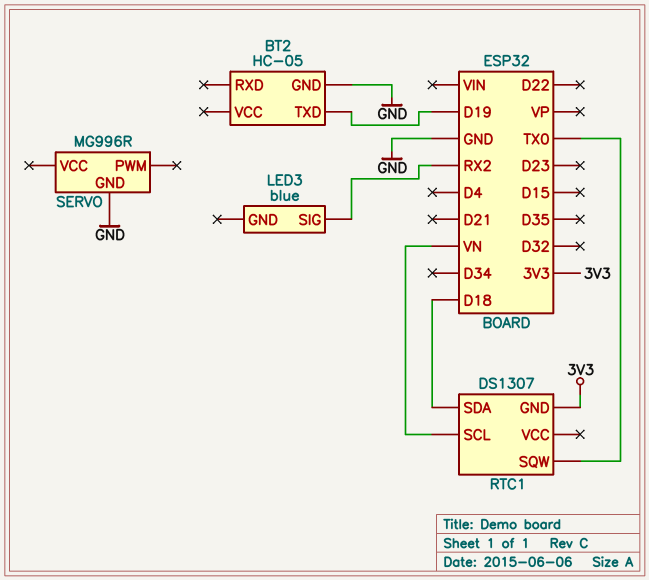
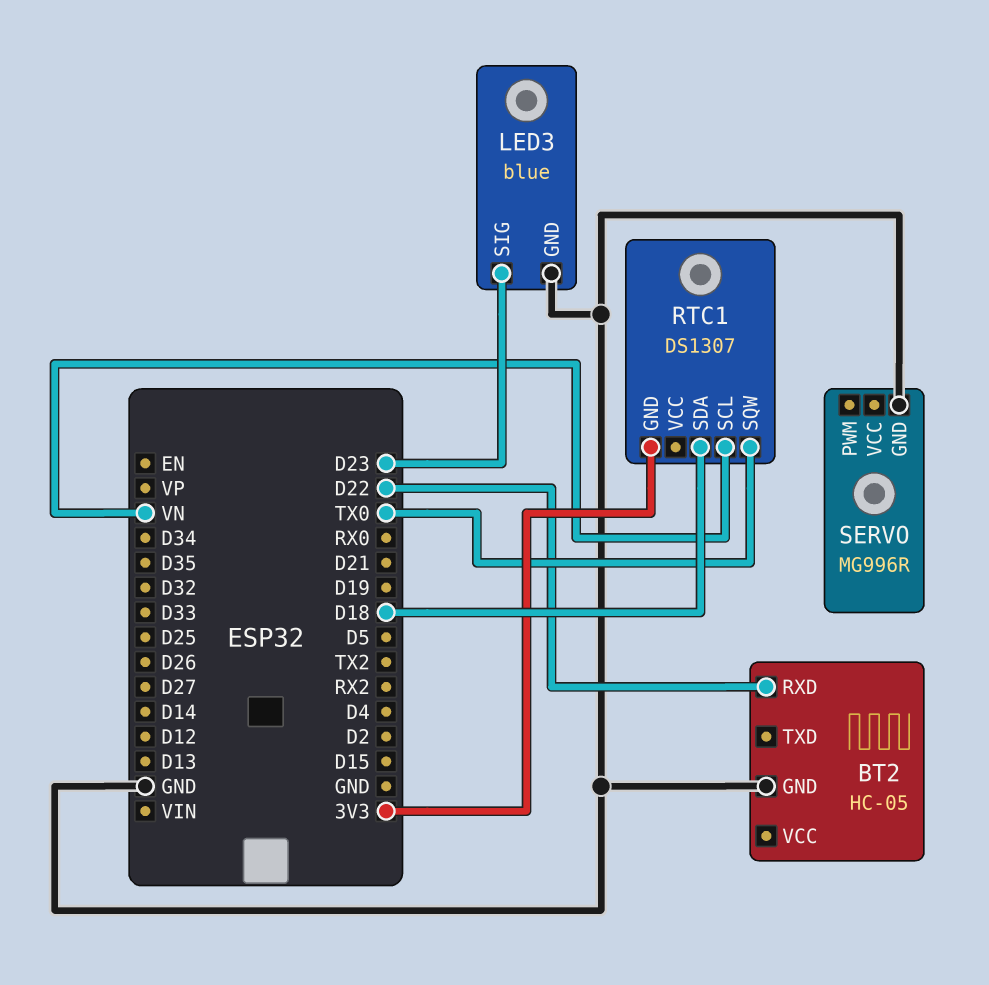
BT2 pin RXD: none -> D22
BT2 pin TXD: D19 -> none
LED3 pin GND: none -> GND
LED3 pin SIG: RX2 -> D23

